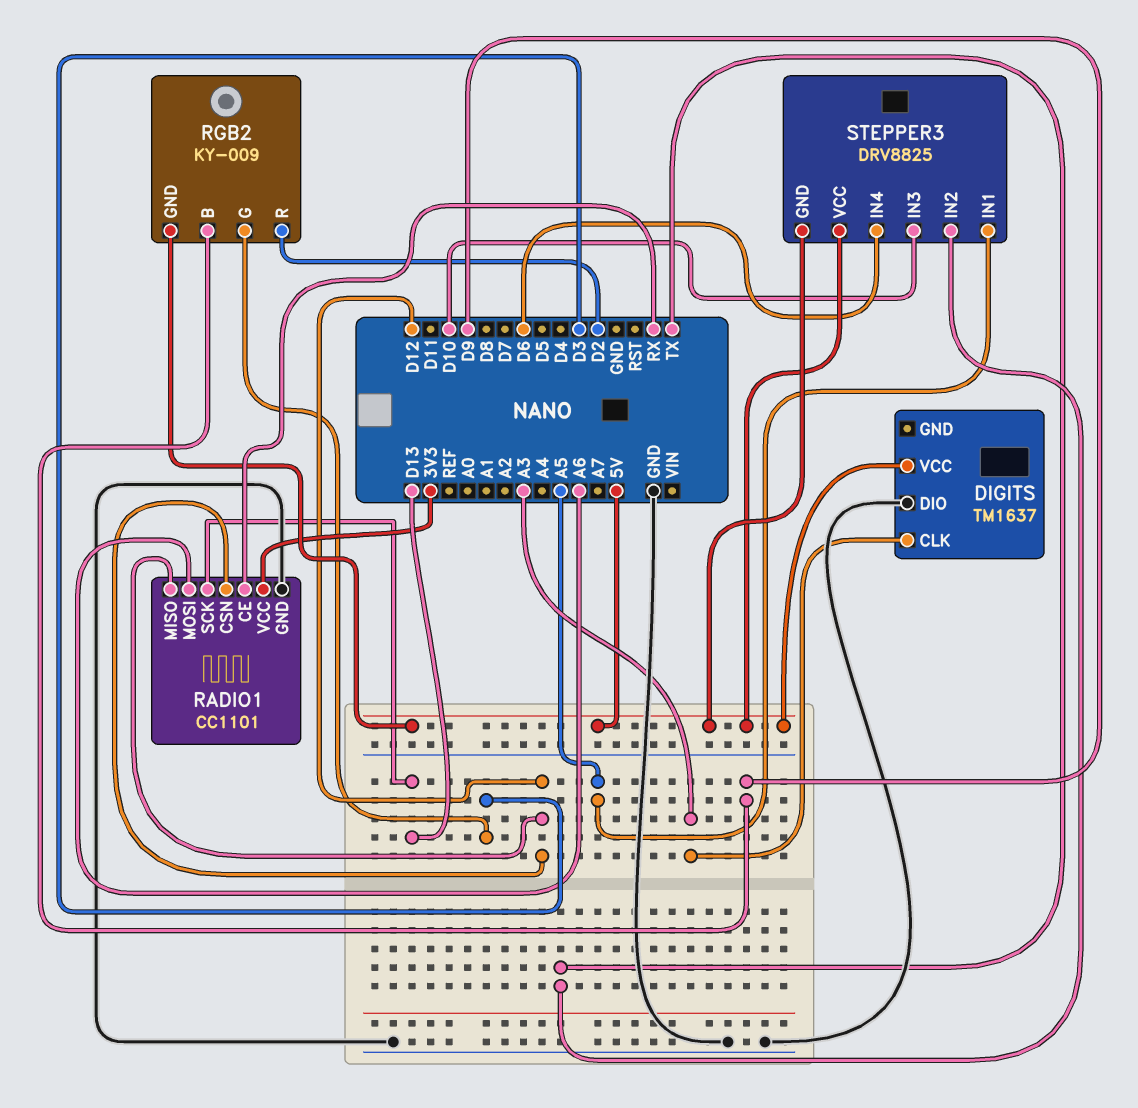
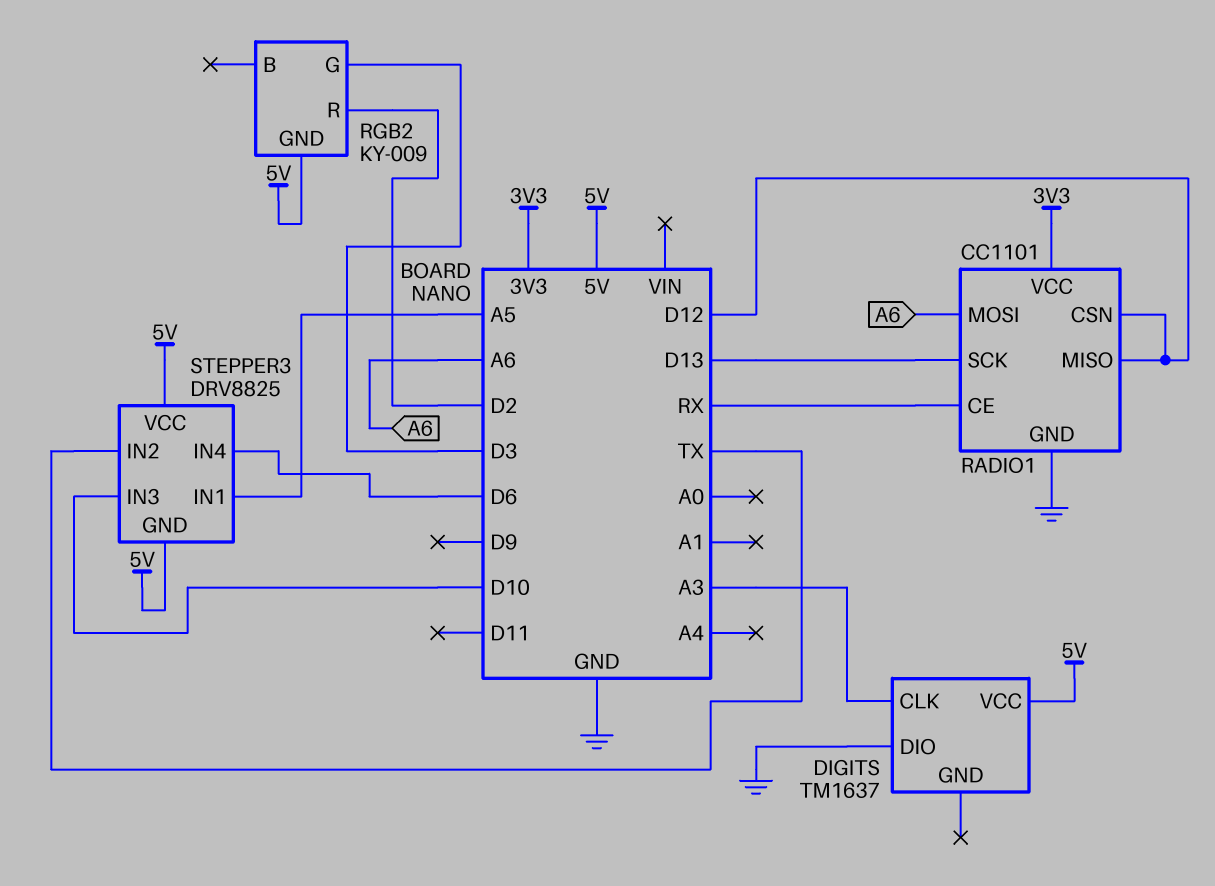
RGB2 pin B: D9 -> none

